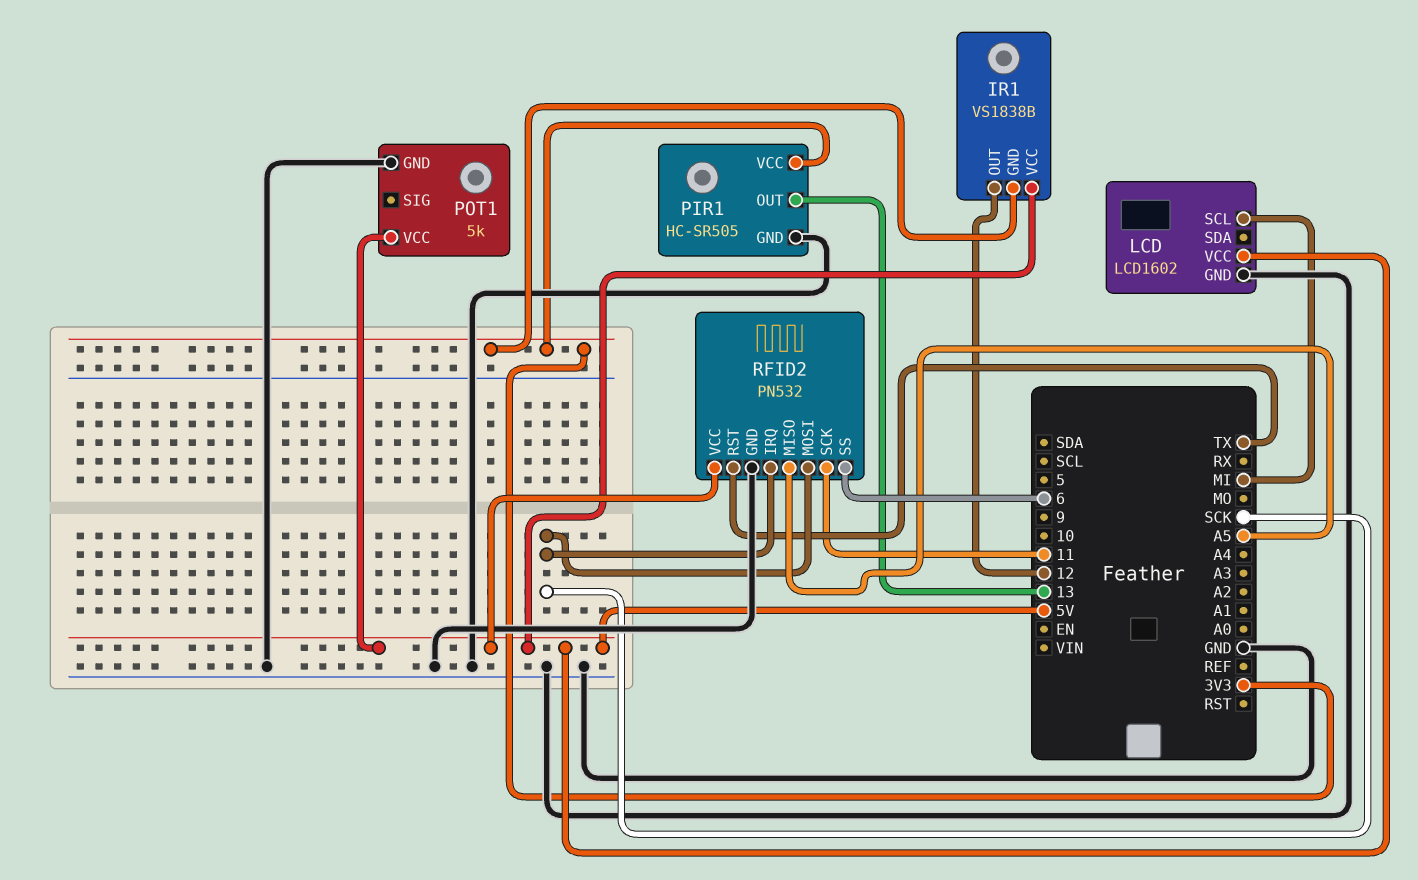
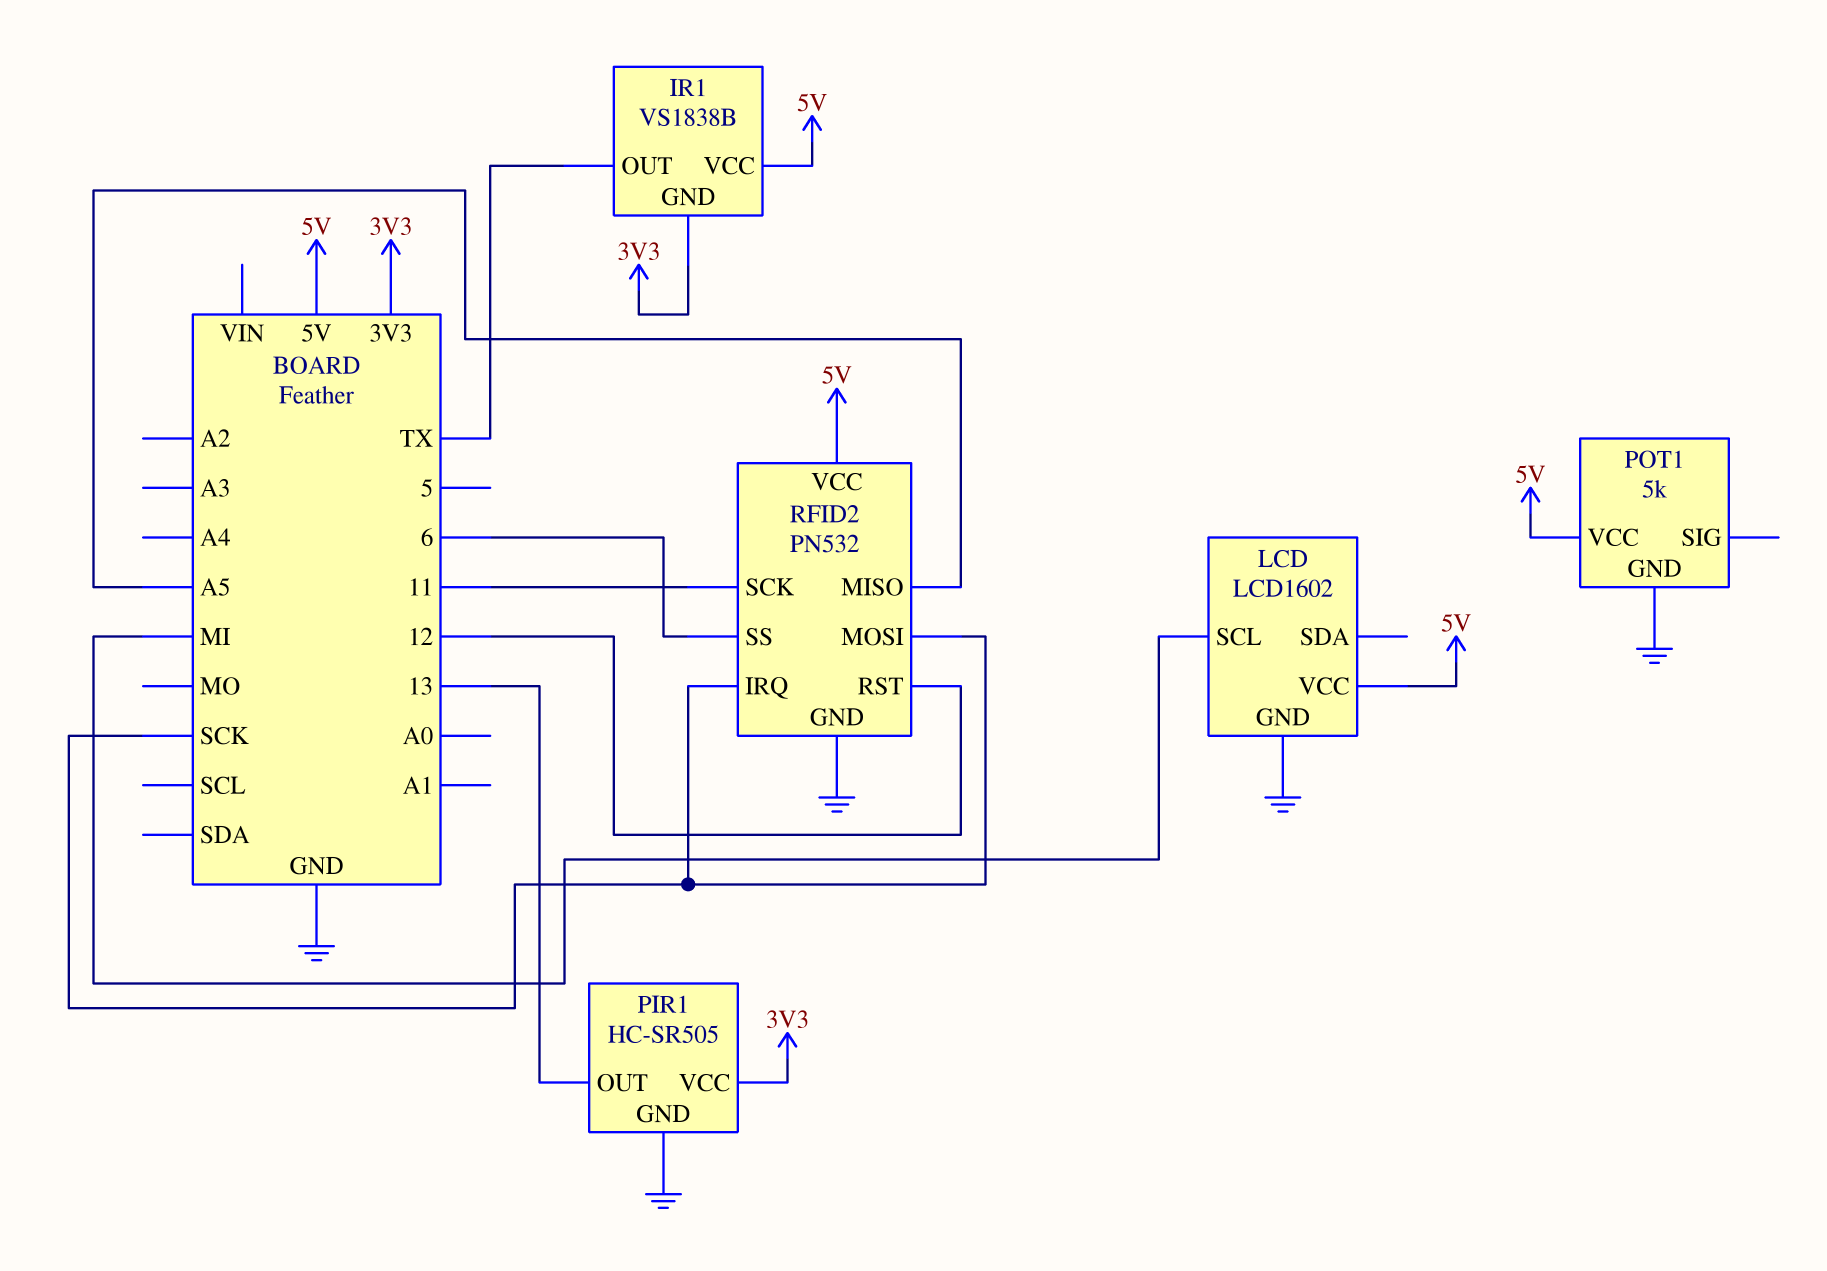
IR1 pin OUT: 12 -> TX
RFID2 pin RST: TX -> 12

